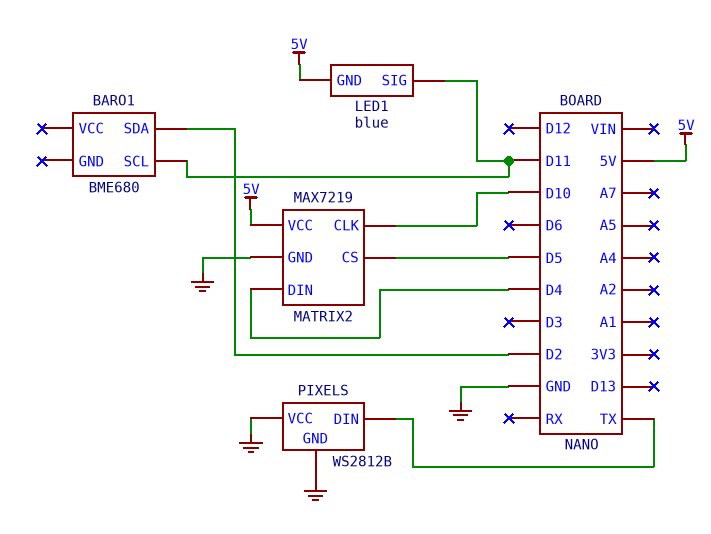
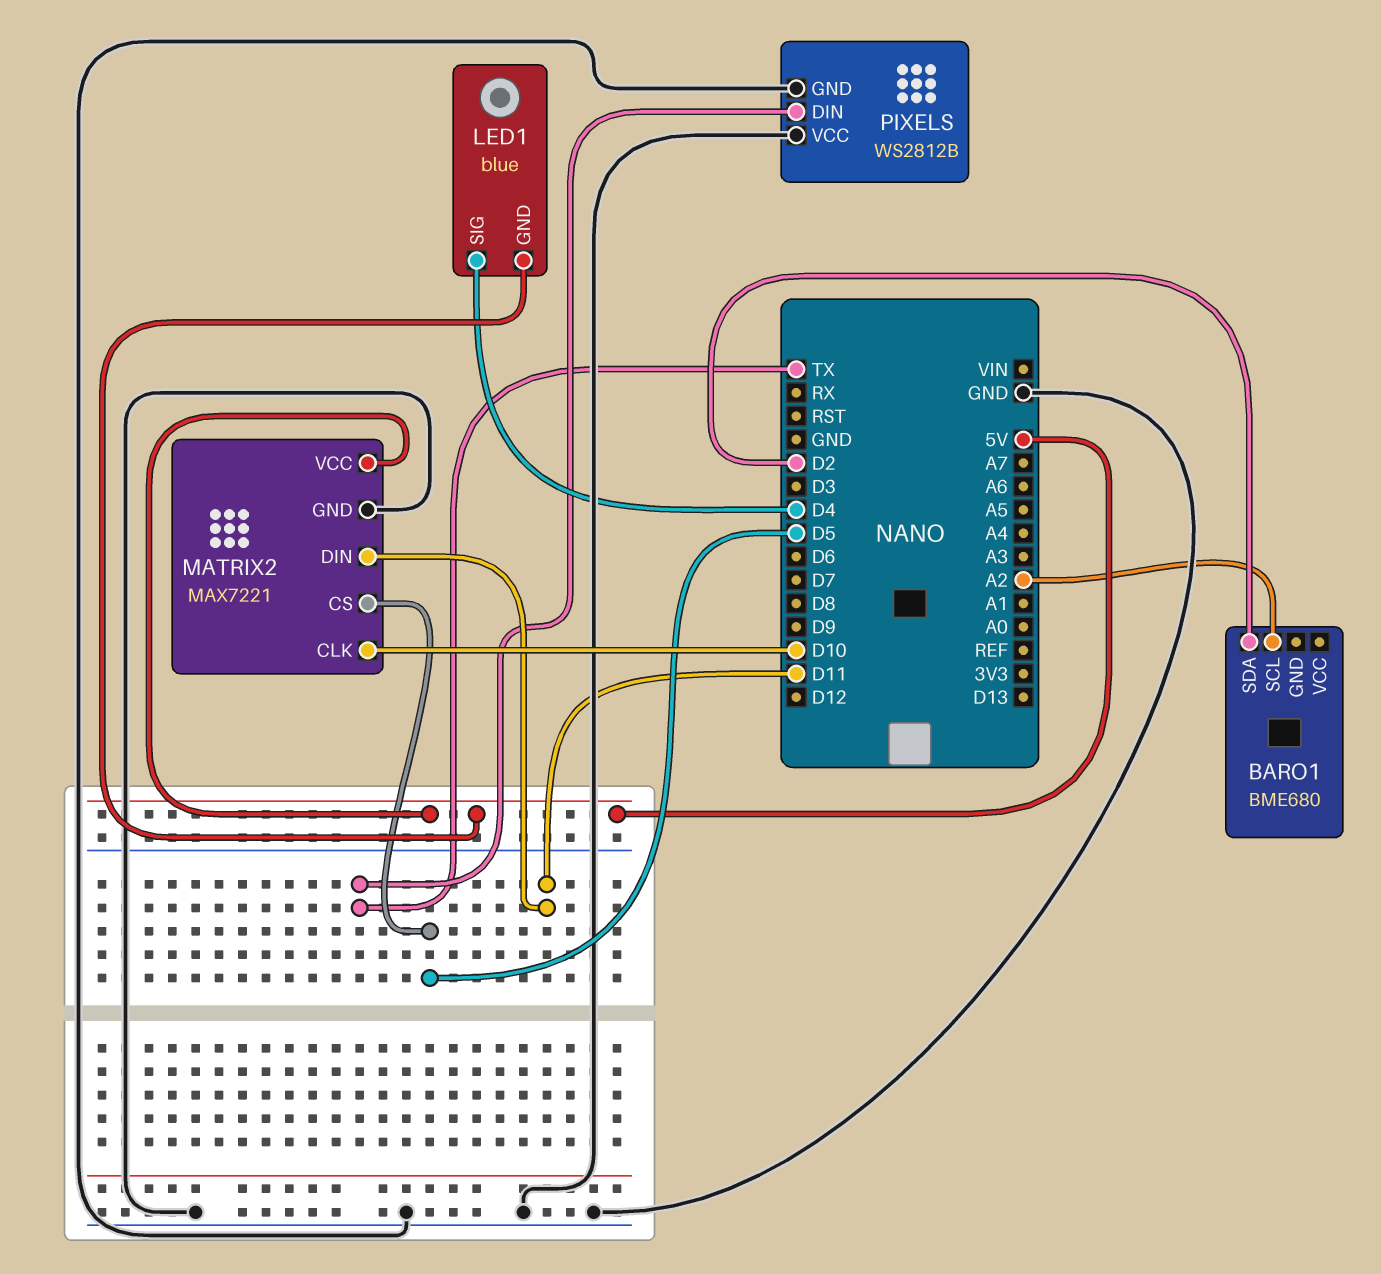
BARO1 pin SCL: D11 -> A2
LED1 pin SIG: D11 -> D4
MATRIX2: MAX7219 -> MAX7221
MATRIX2 pin DIN: D4 -> D11

